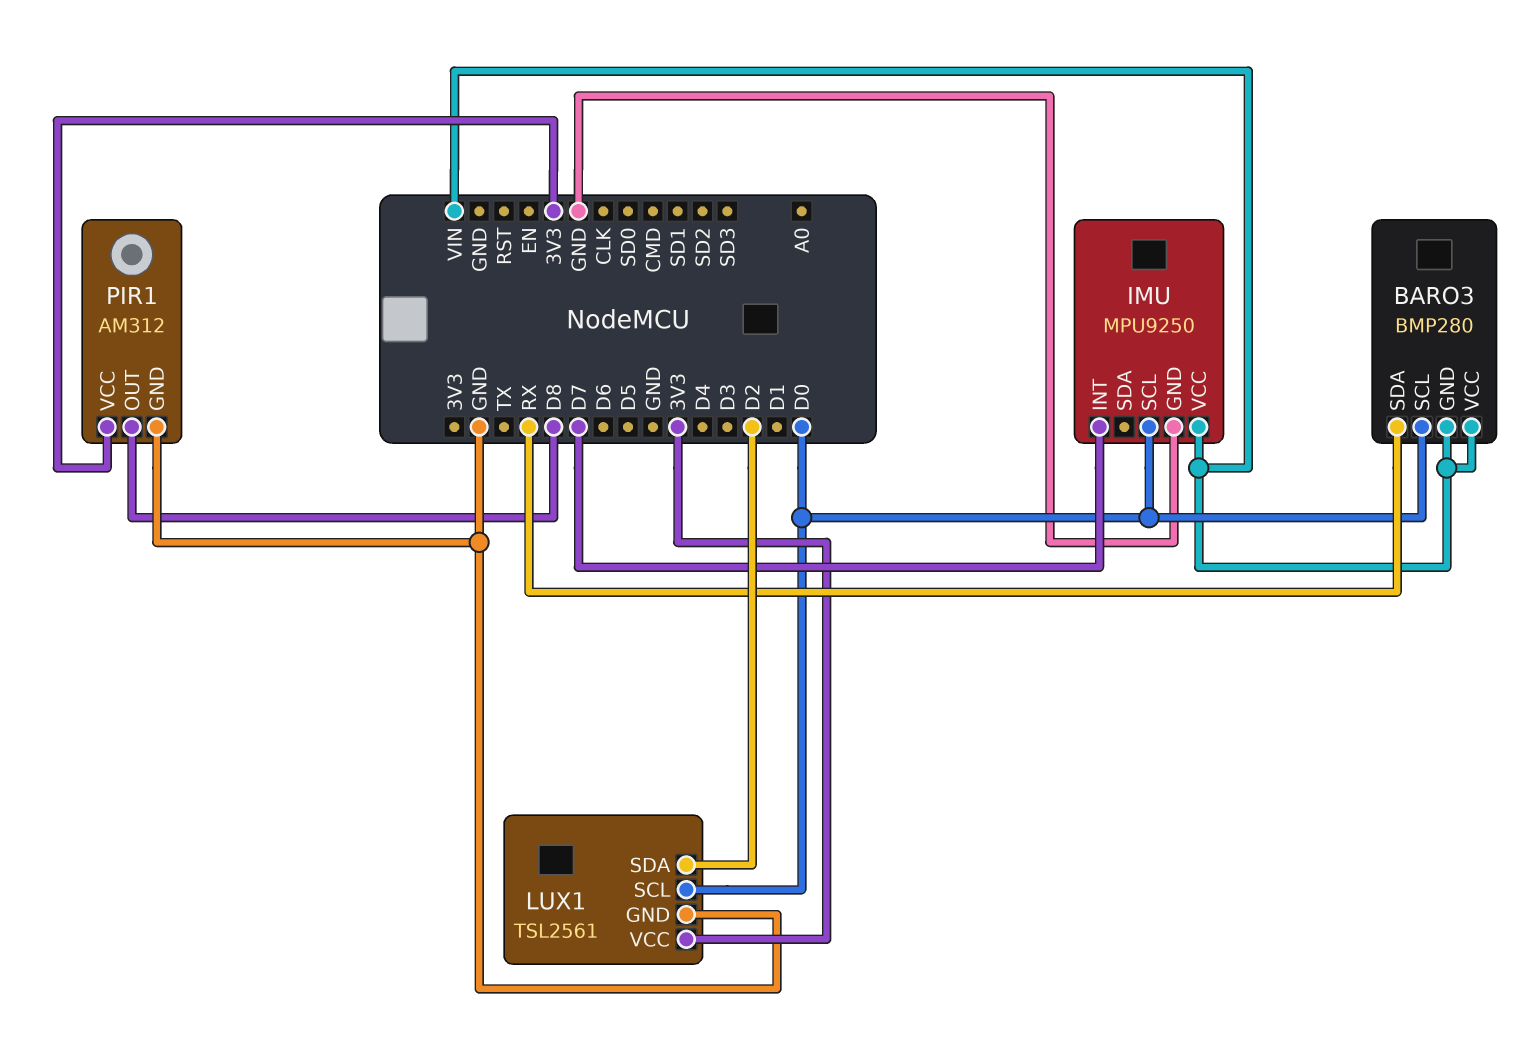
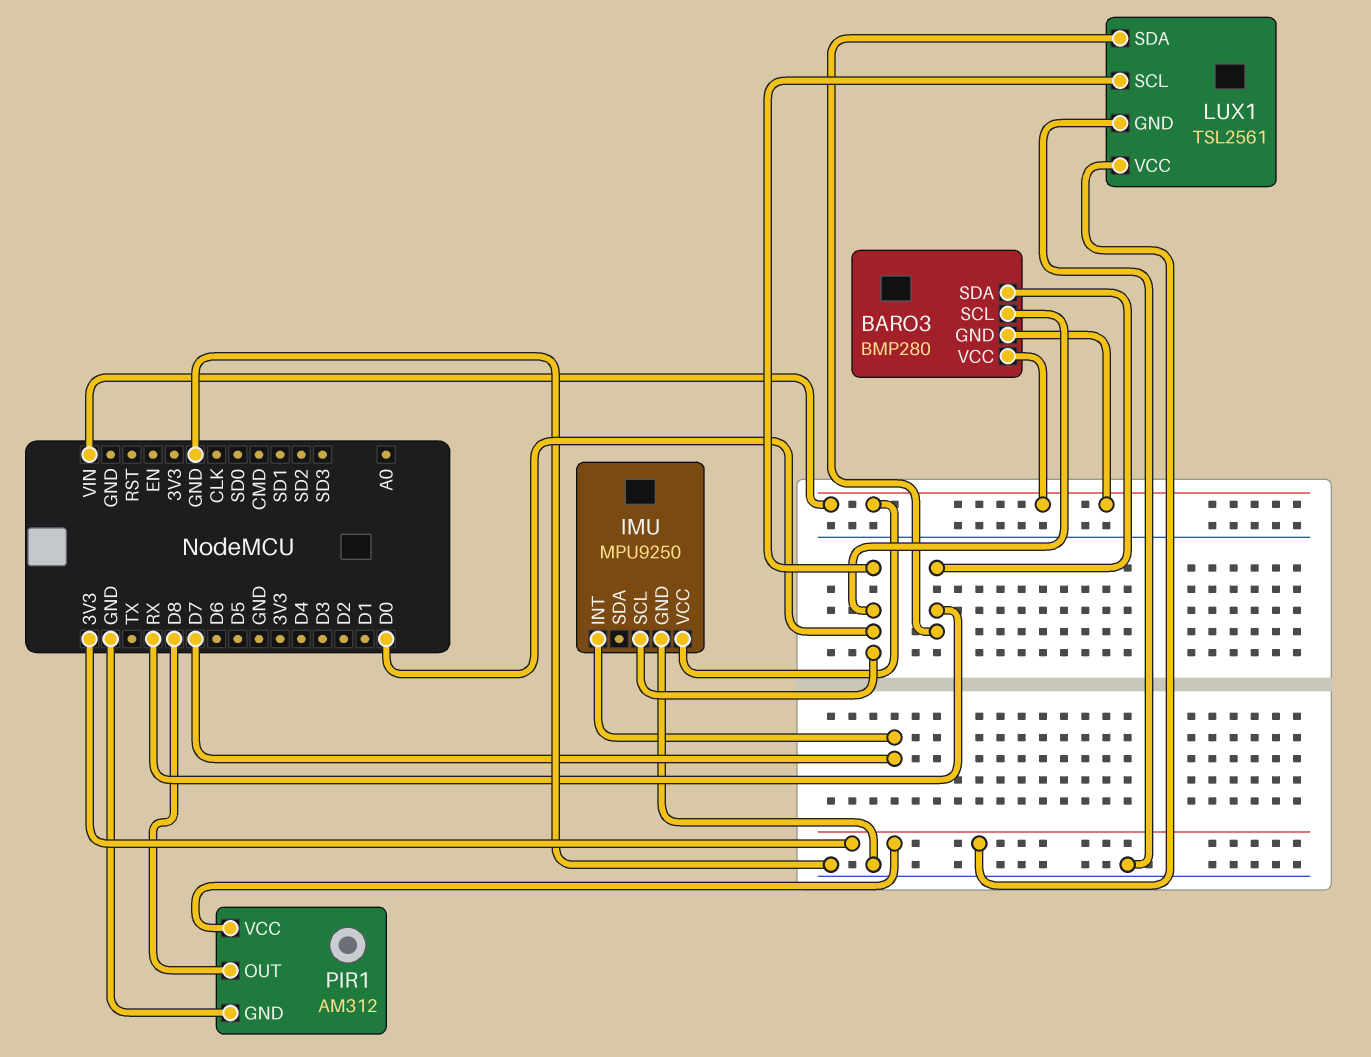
LUX1 pin SDA: D2 -> RX

